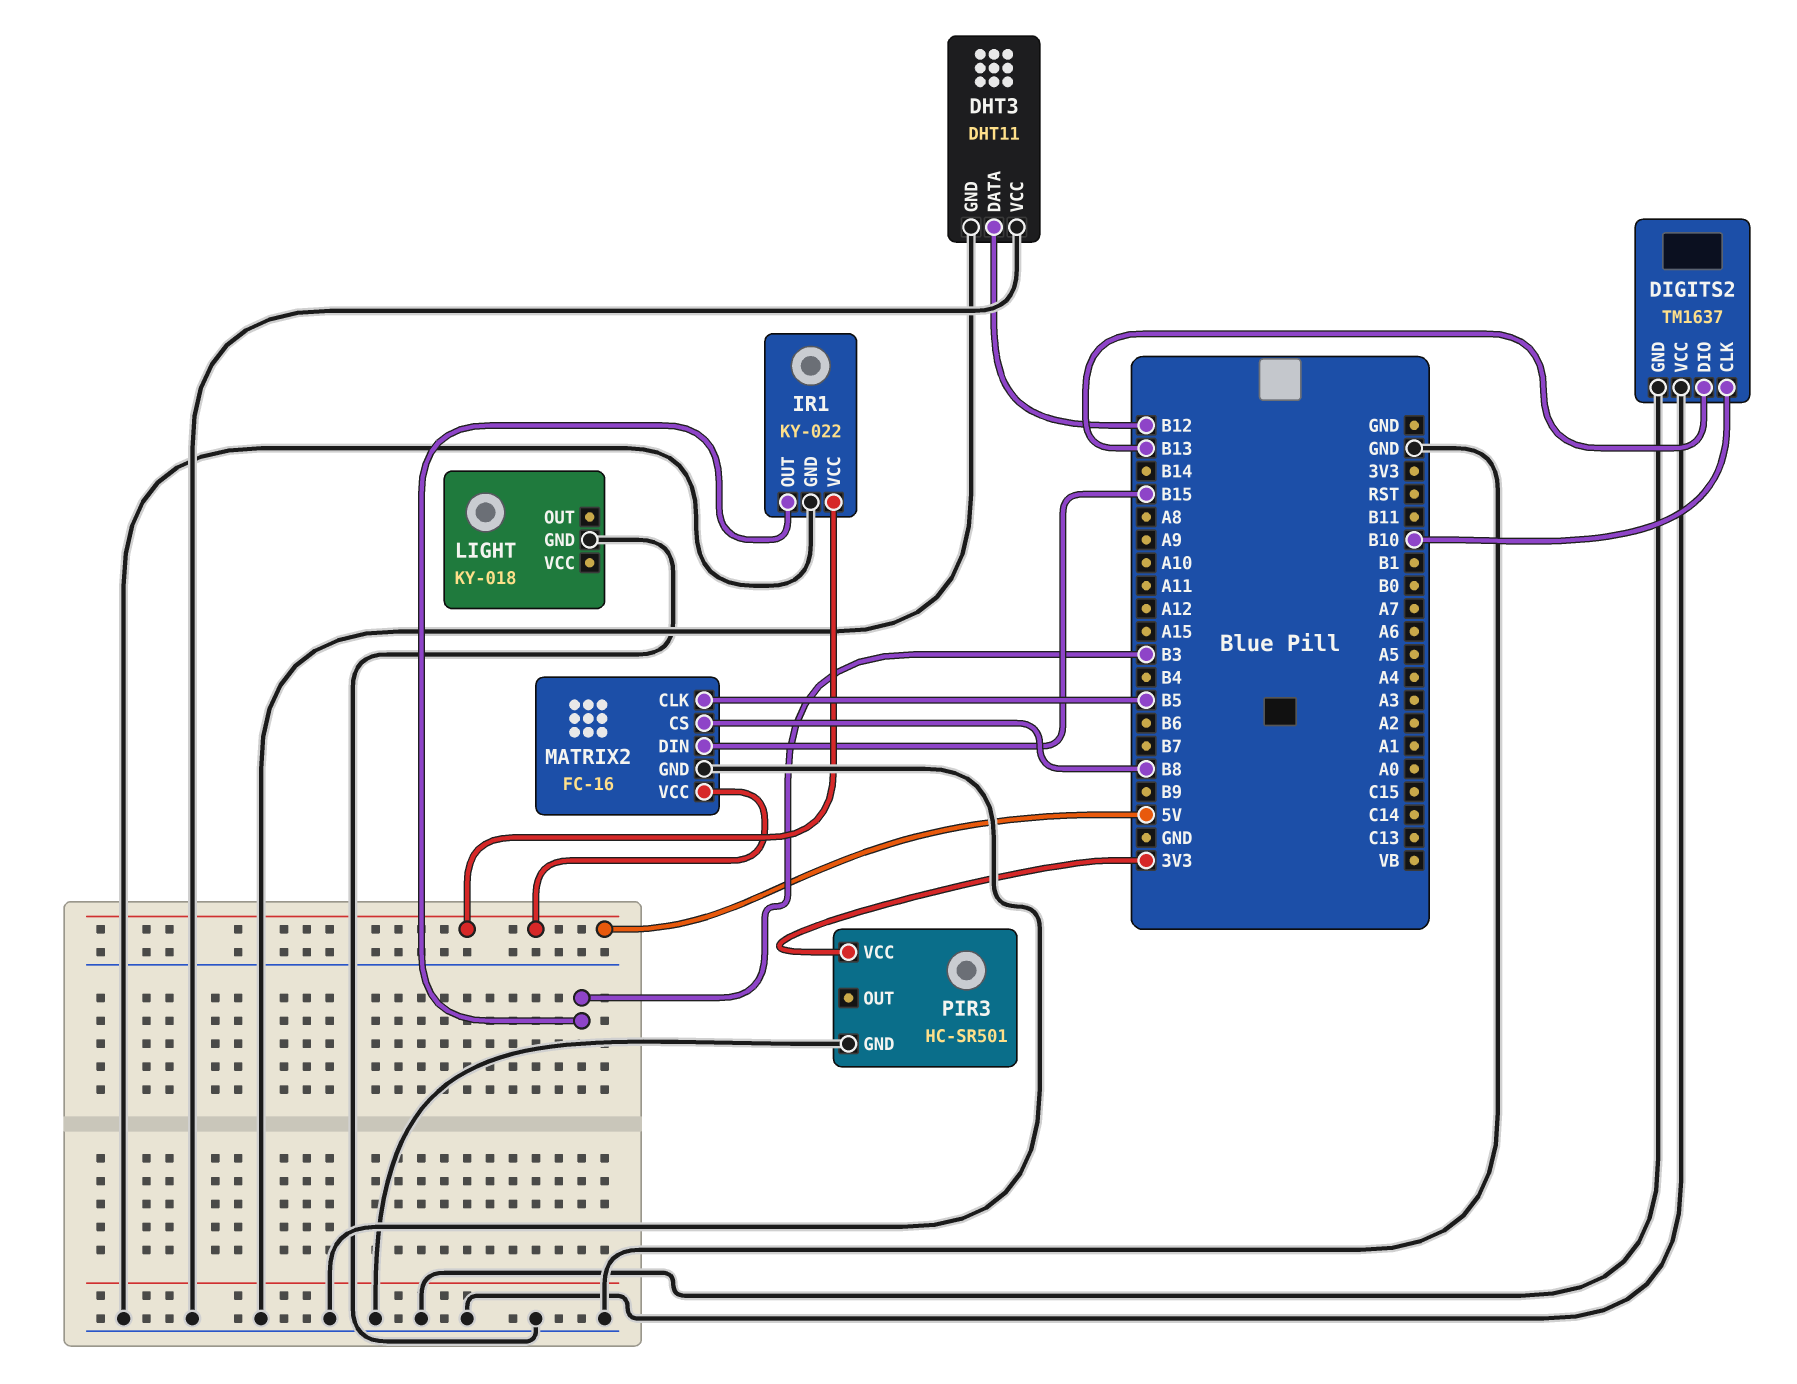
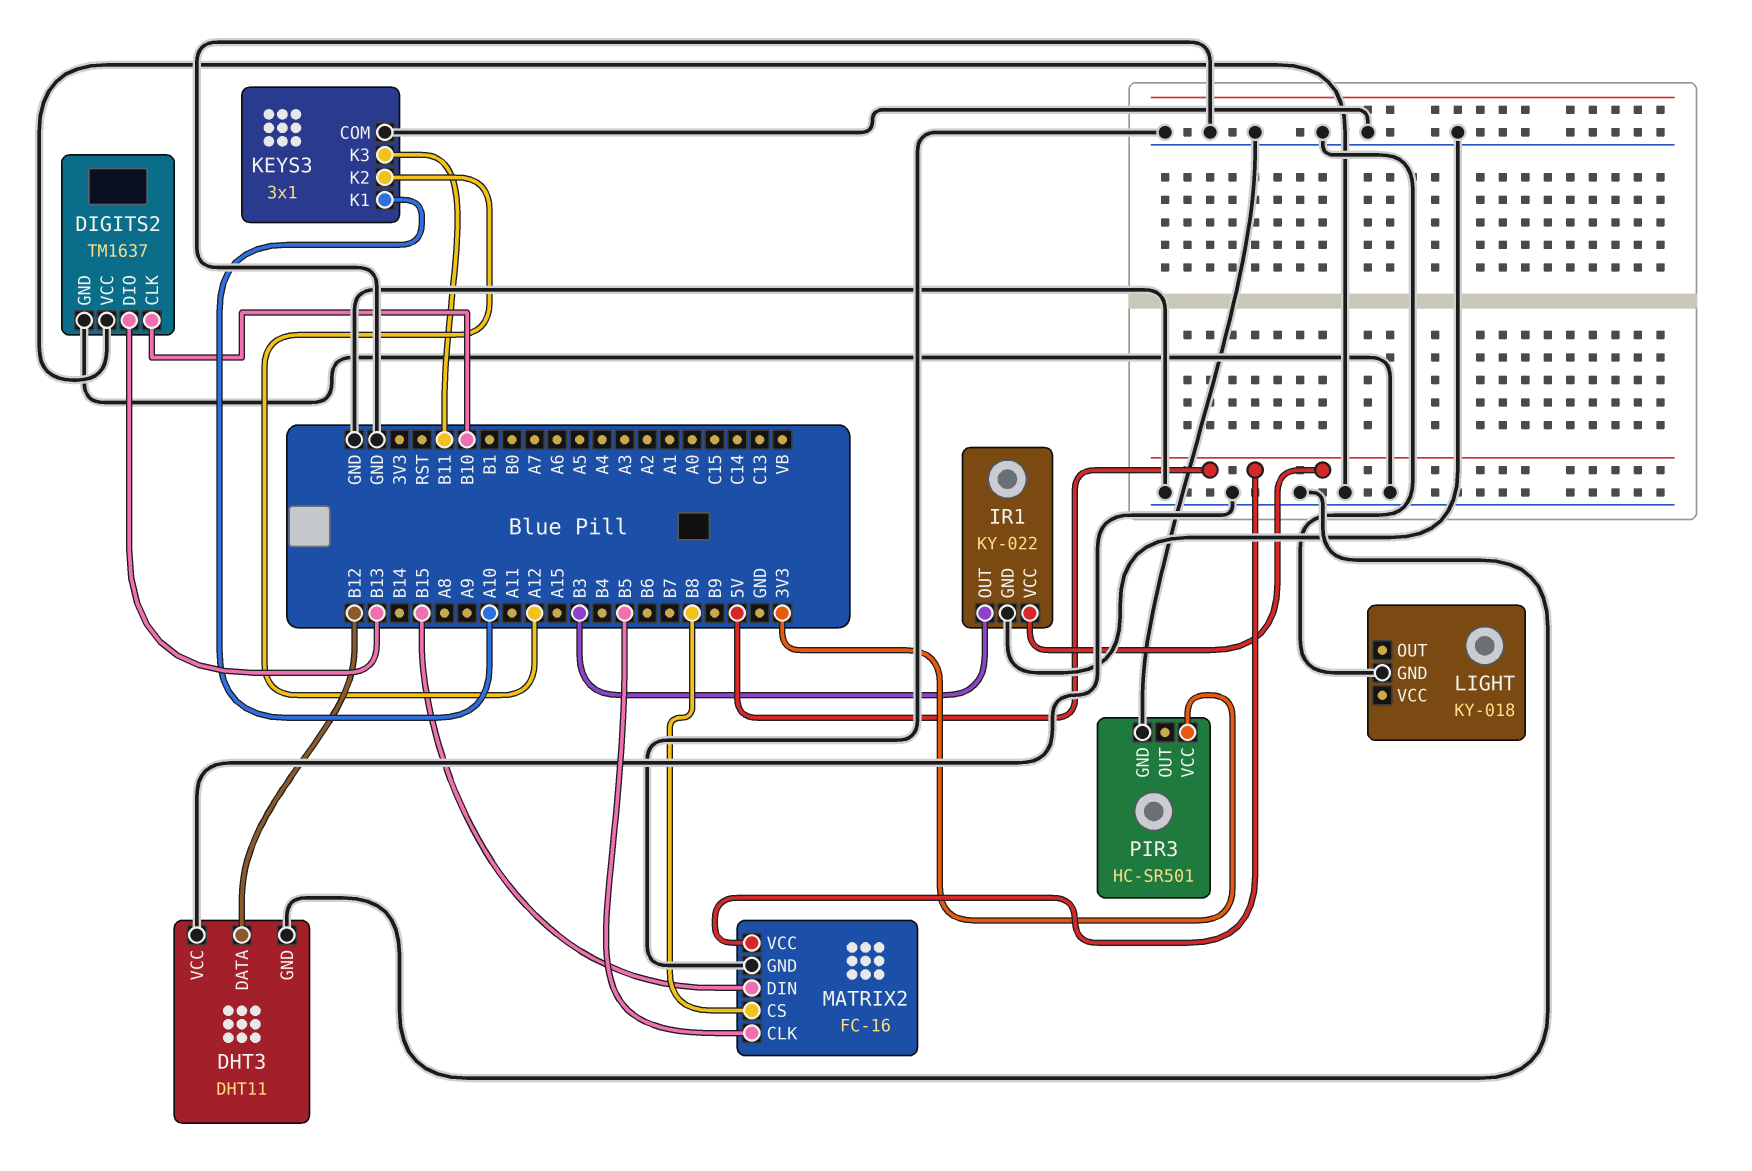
KEYS3: none -> 3x1
KEYS3 pin COM: none -> GND
KEYS3 pin K1: none -> A10
KEYS3 pin K2: none -> A12
KEYS3 pin K3: none -> B11

